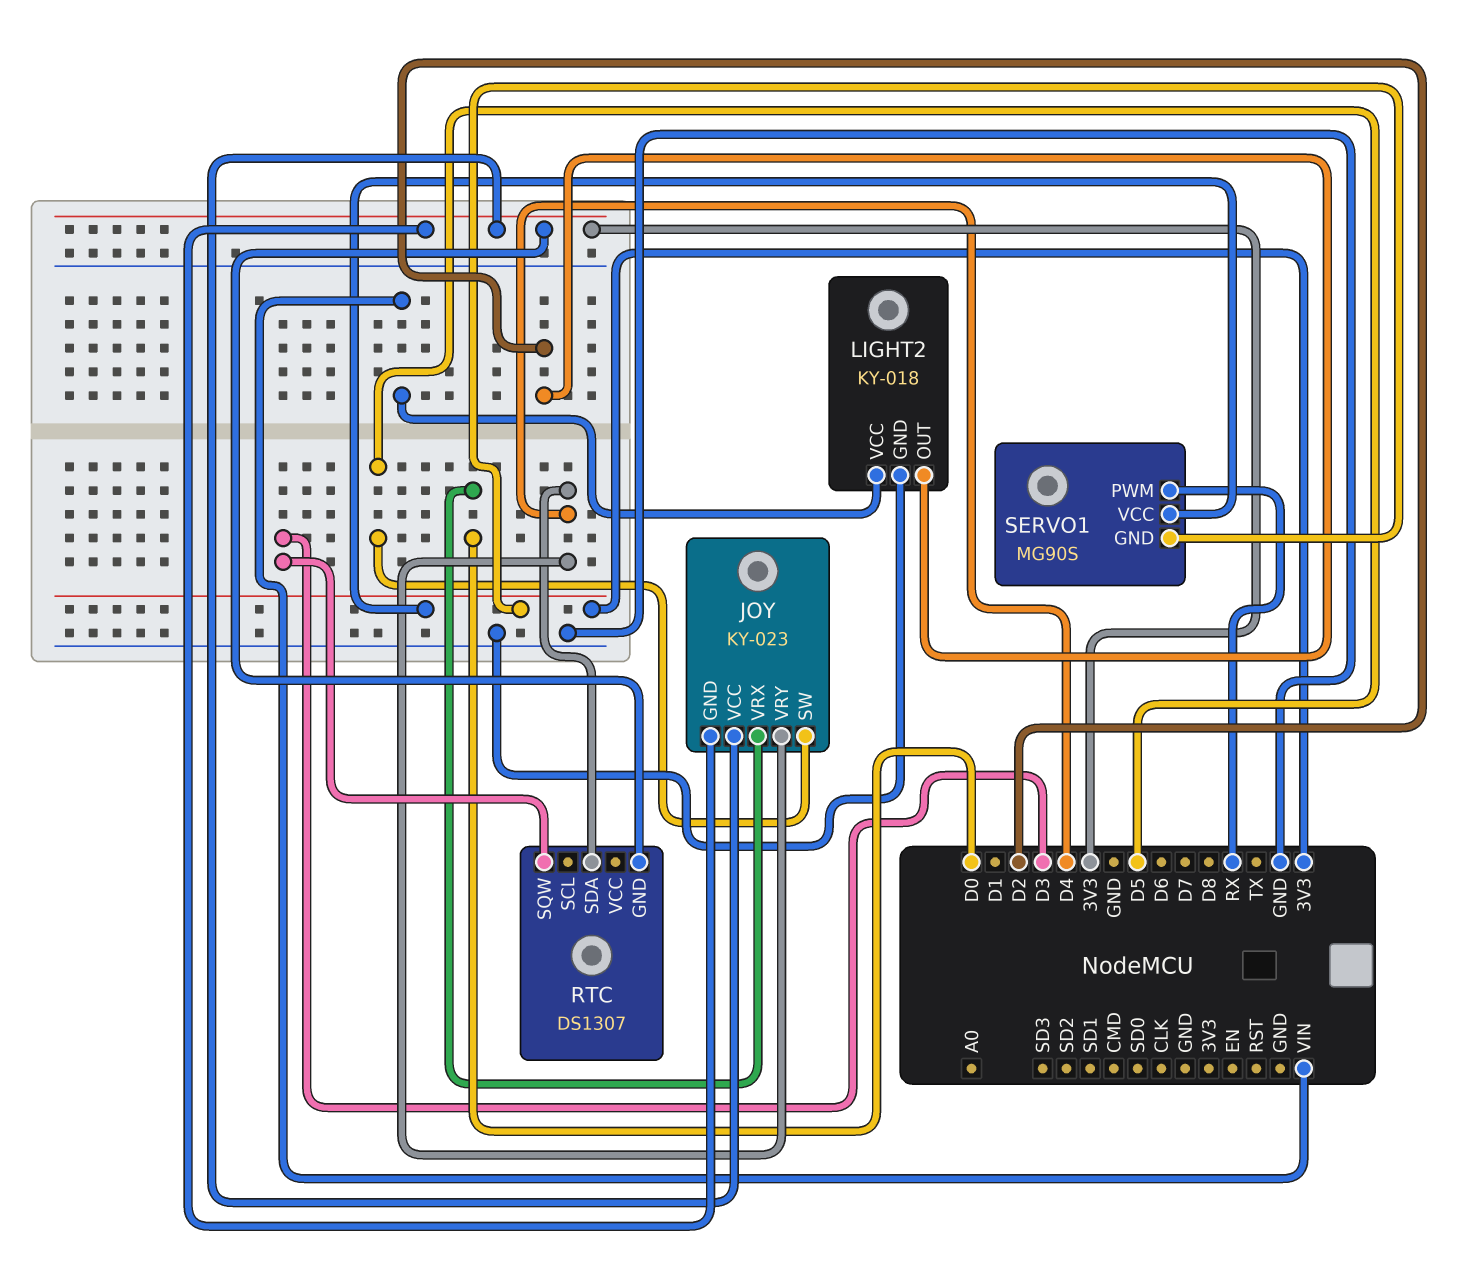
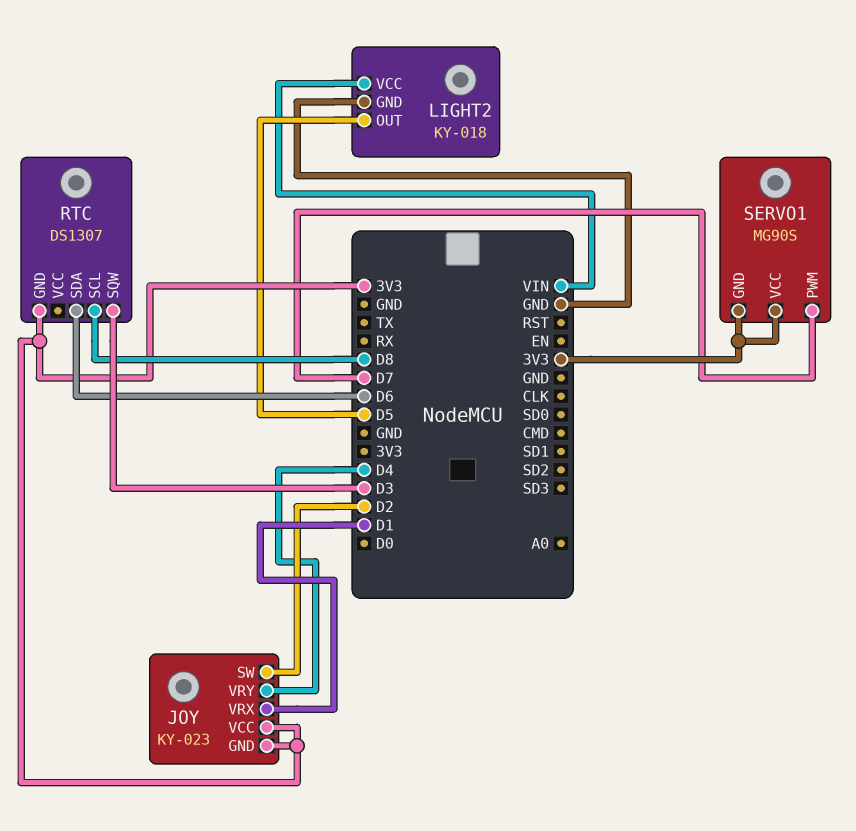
JOY pin SW: D5 -> D2
JOY pin VRX: D0 -> D1
LIGHT2 pin OUT: D2 -> D5
RTC pin SCL: none -> D8
RTC pin SDA: D4 -> D6
SERVO1 pin PWM: RX -> D7

